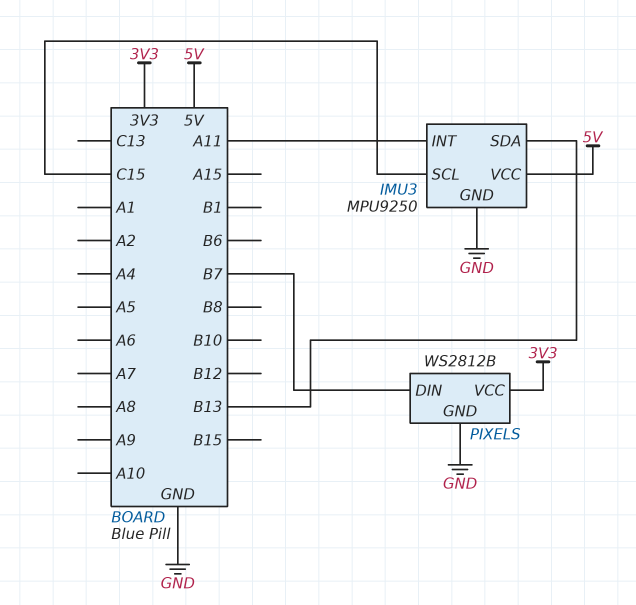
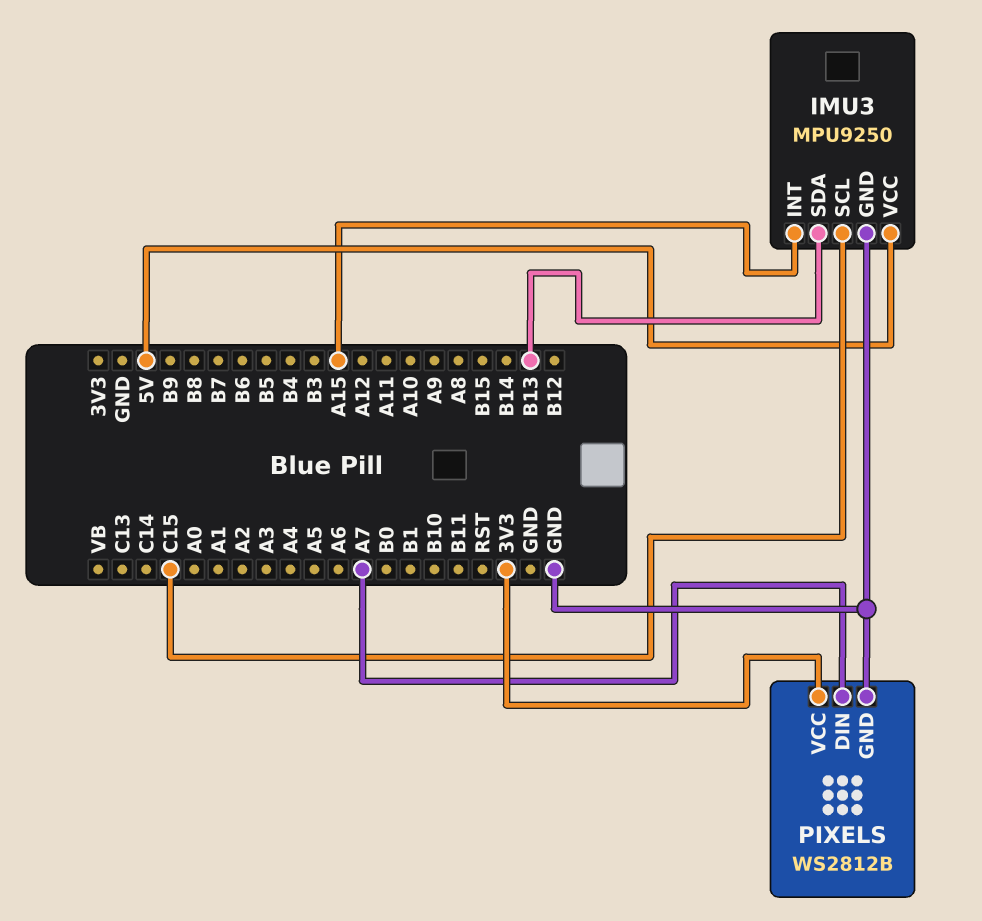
IMU3 pin INT: A11 -> A15
PIXELS pin DIN: B7 -> A7

